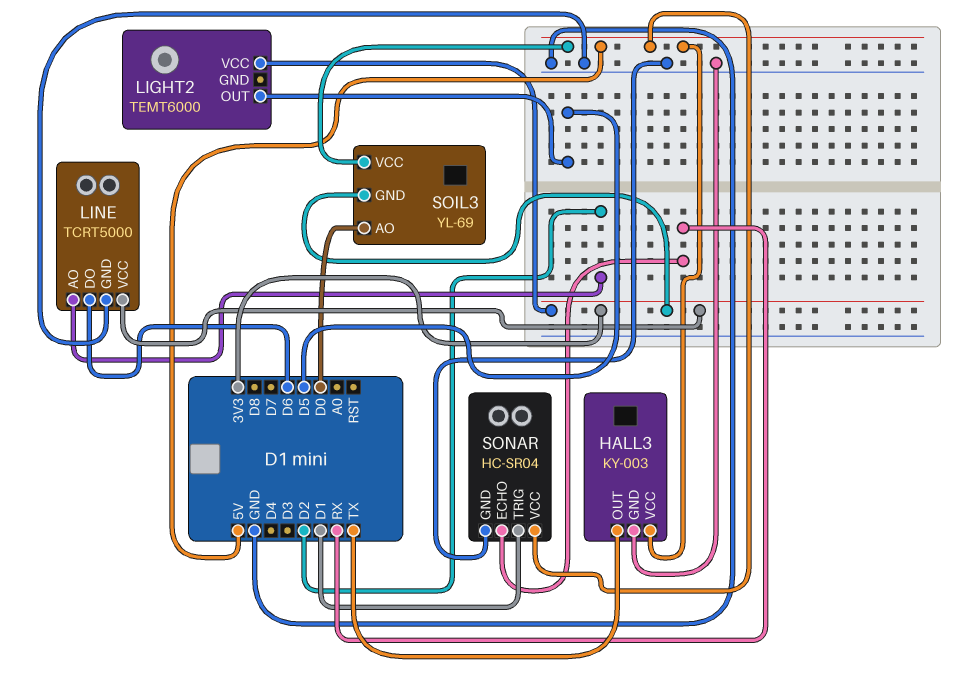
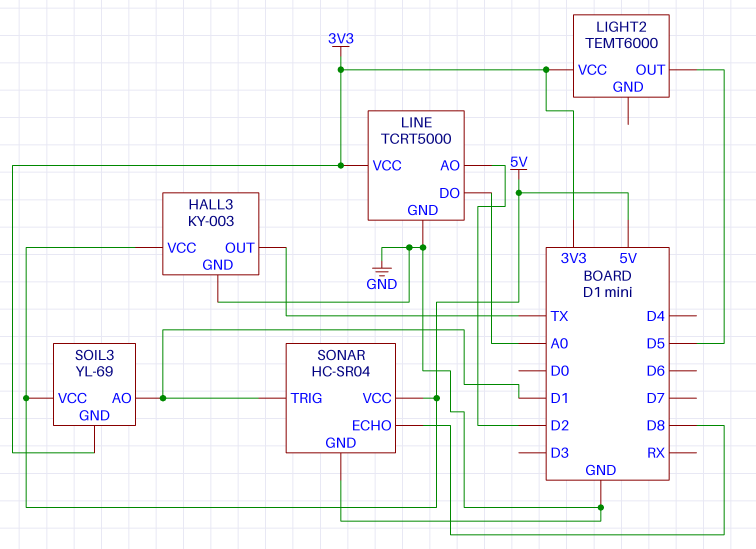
LINE pin DO: D6 -> A0
SOIL3 pin AO: D0 -> D1
SONAR pin ECHO: RX -> D8

